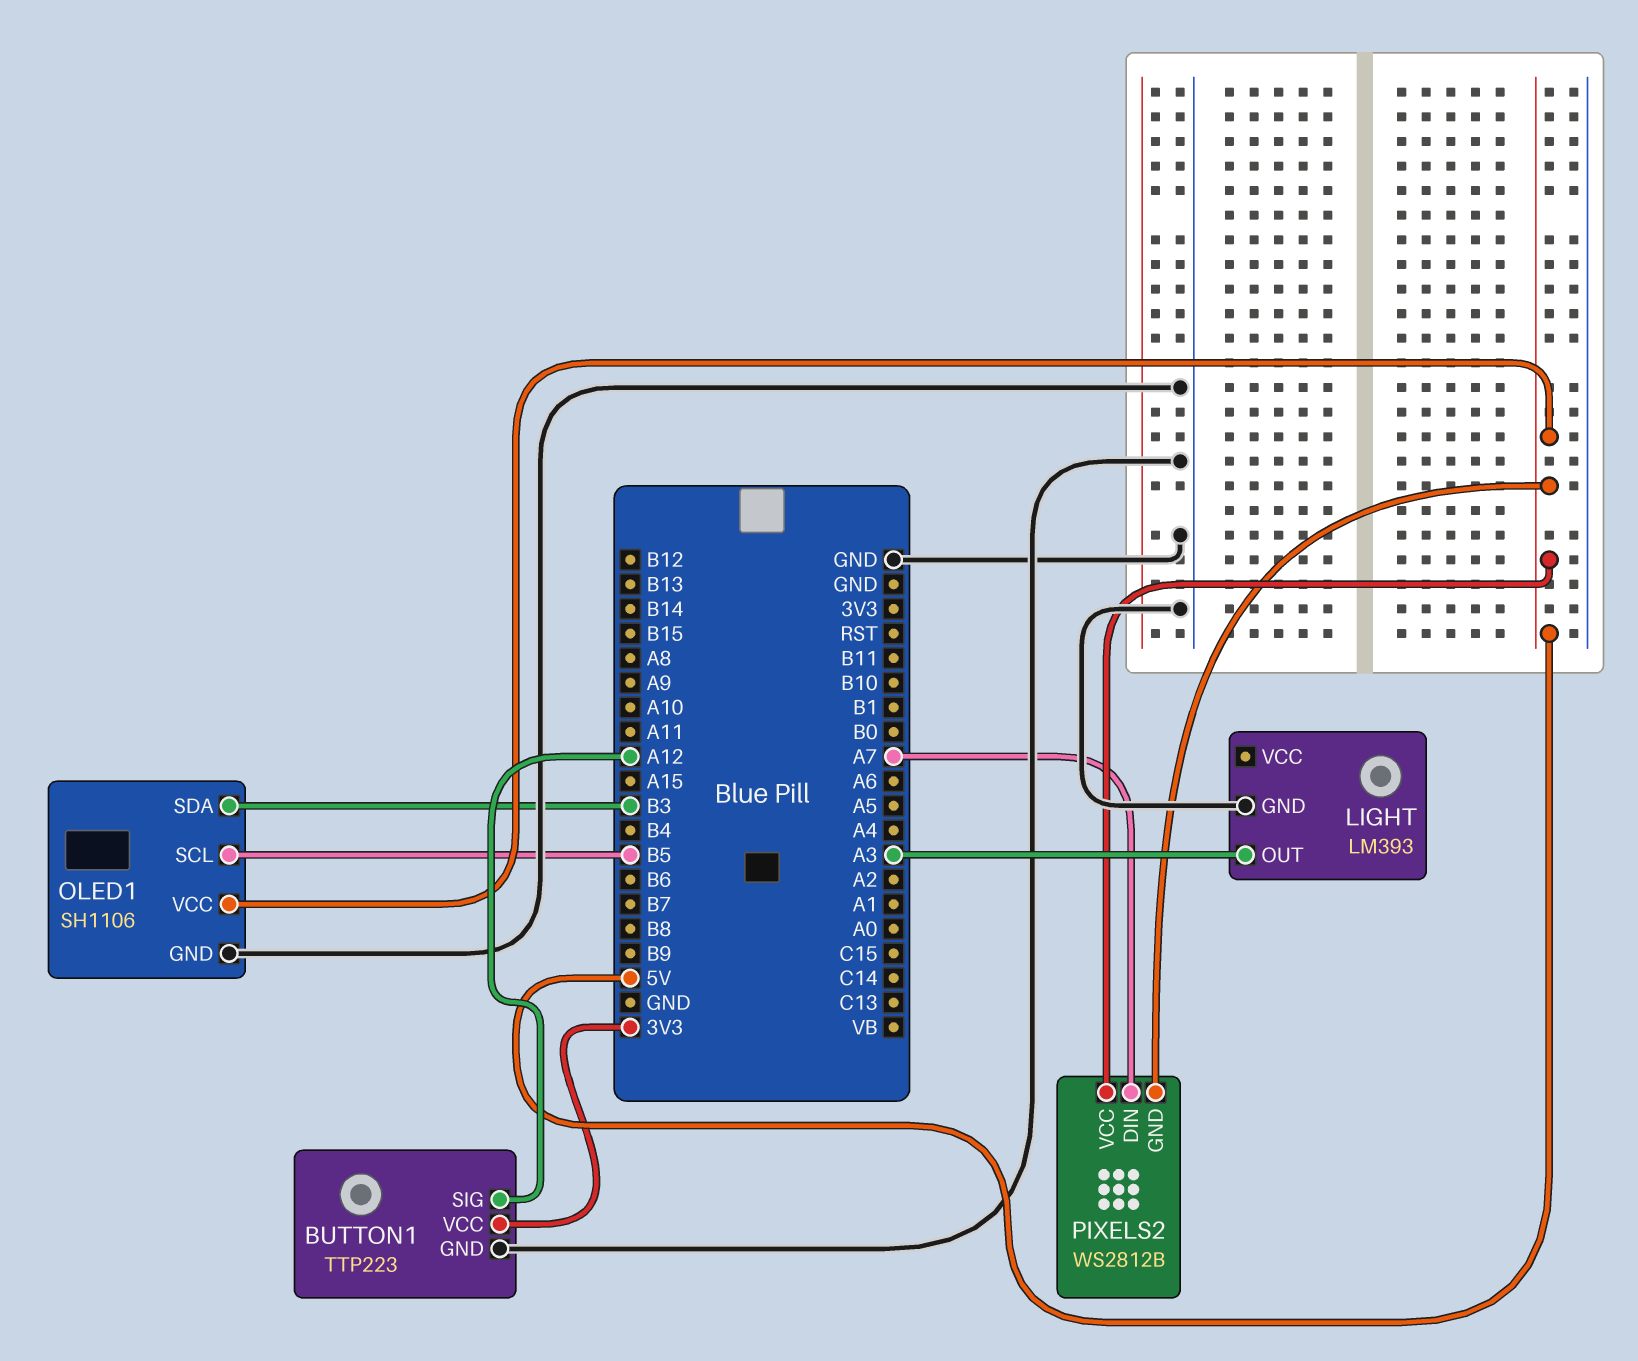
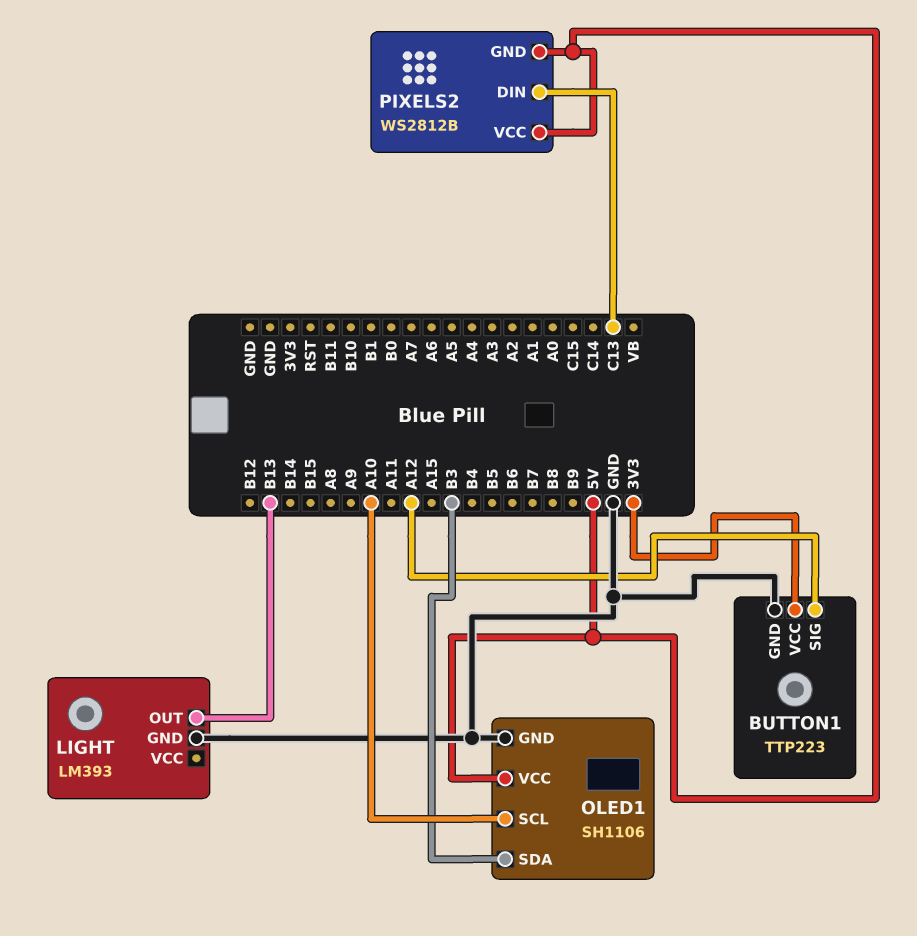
LIGHT pin OUT: A3 -> B13
OLED1 pin SCL: B5 -> A10
PIXELS2 pin DIN: A7 -> C13

